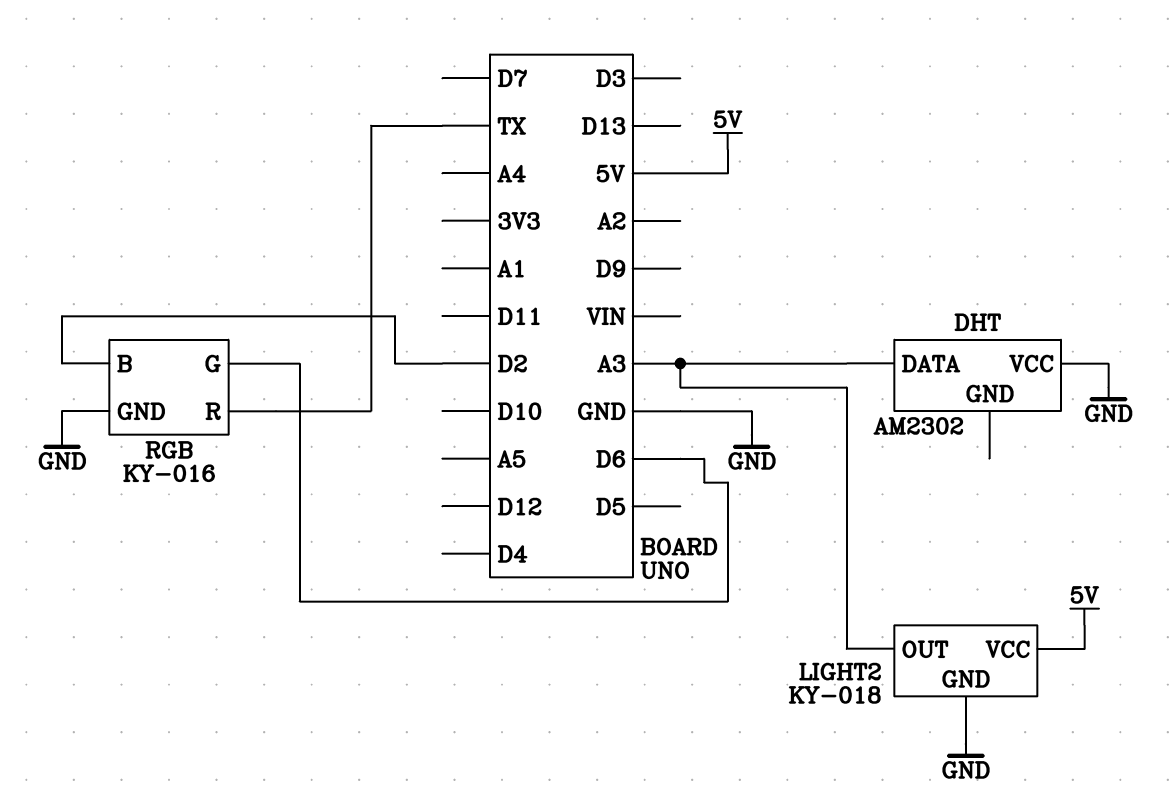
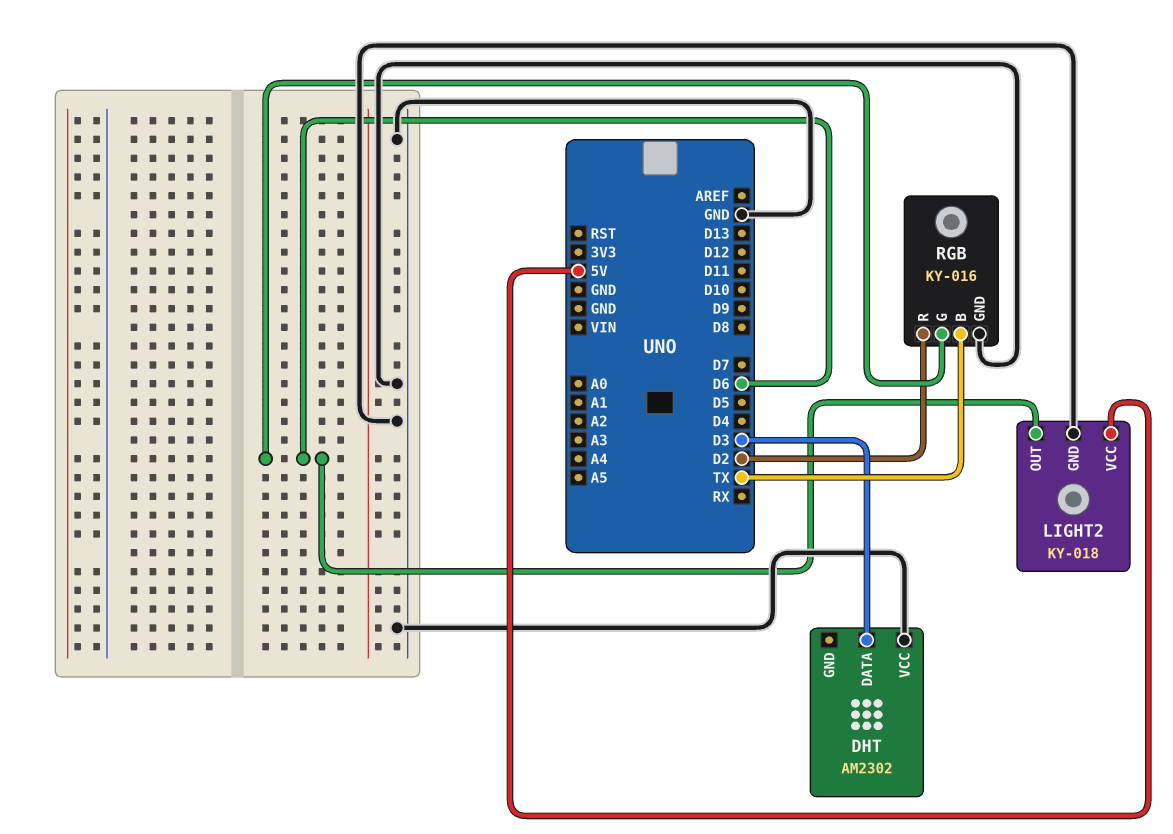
DHT pin DATA: A3 -> D3
LIGHT2 pin OUT: A3 -> D6
RGB pin B: D2 -> TX
RGB pin R: TX -> D2

